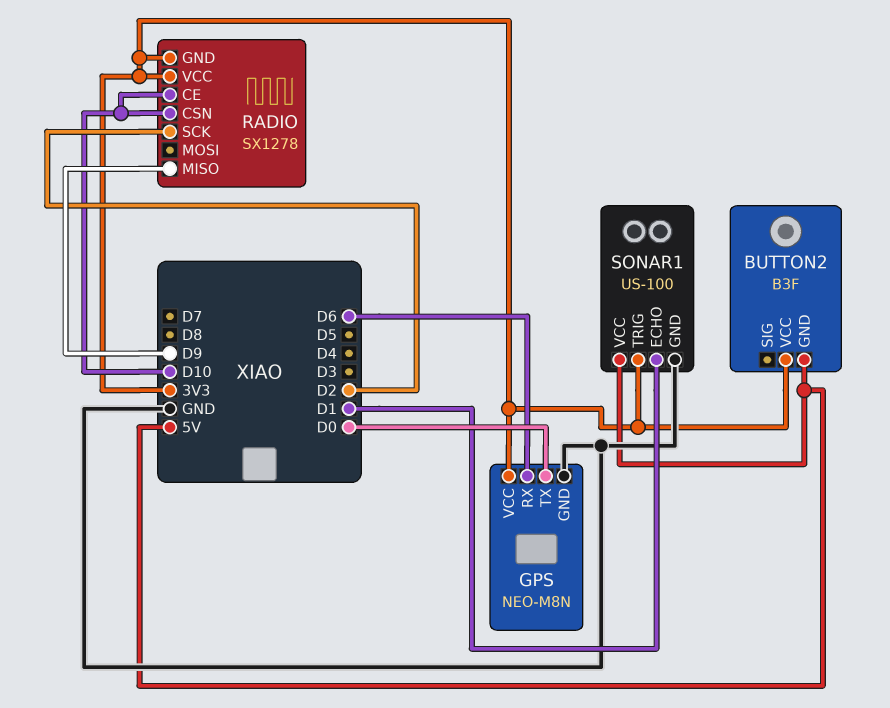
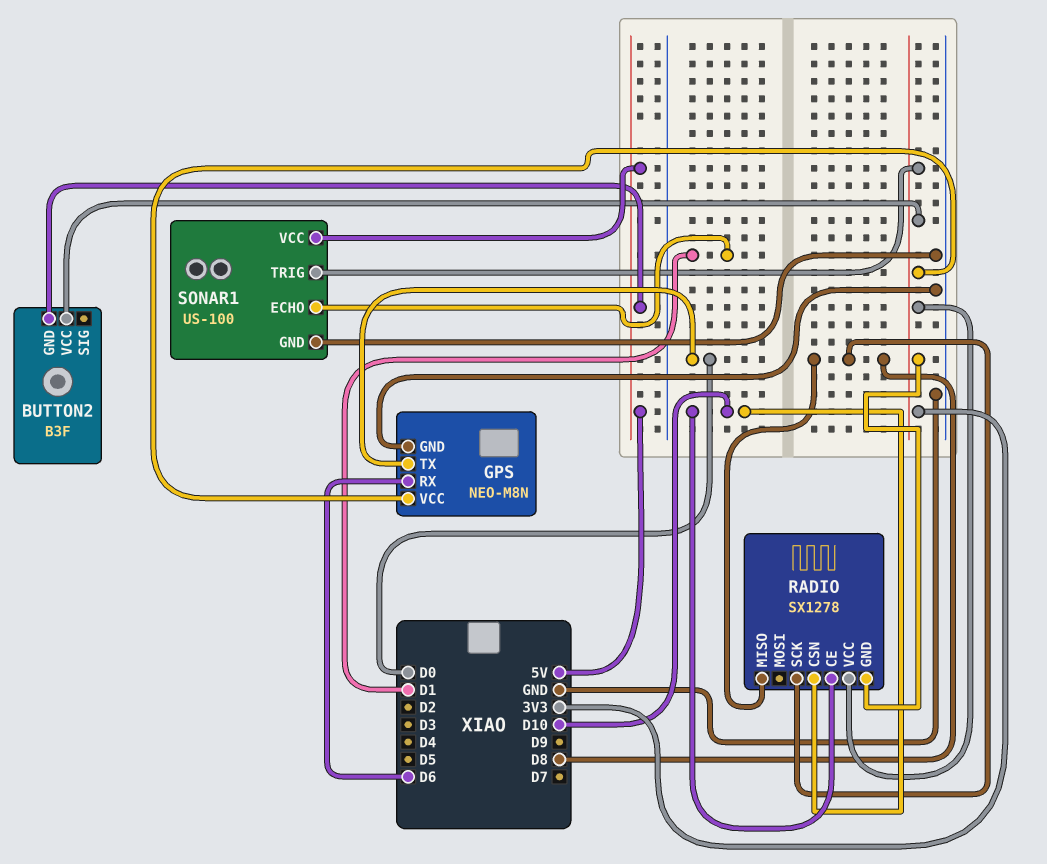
RADIO pin MISO: D9 -> D8
RADIO pin SCK: D2 -> D8

